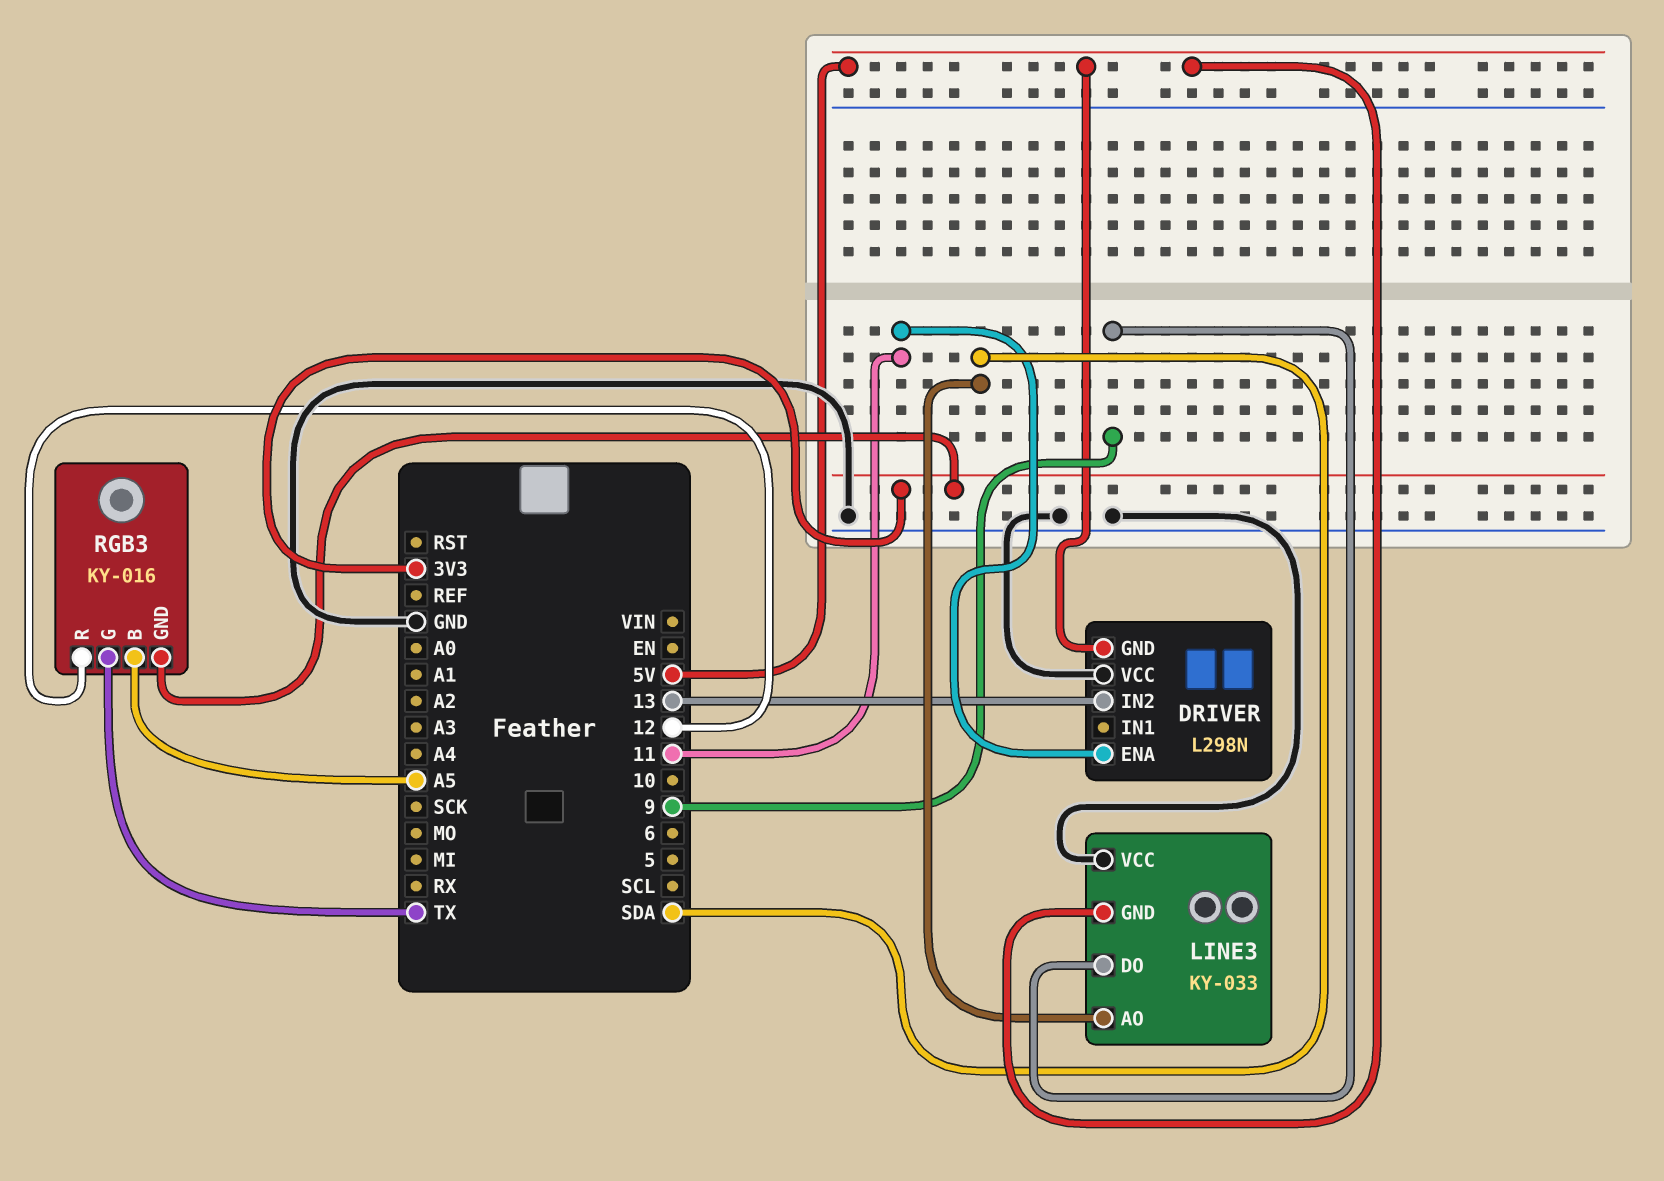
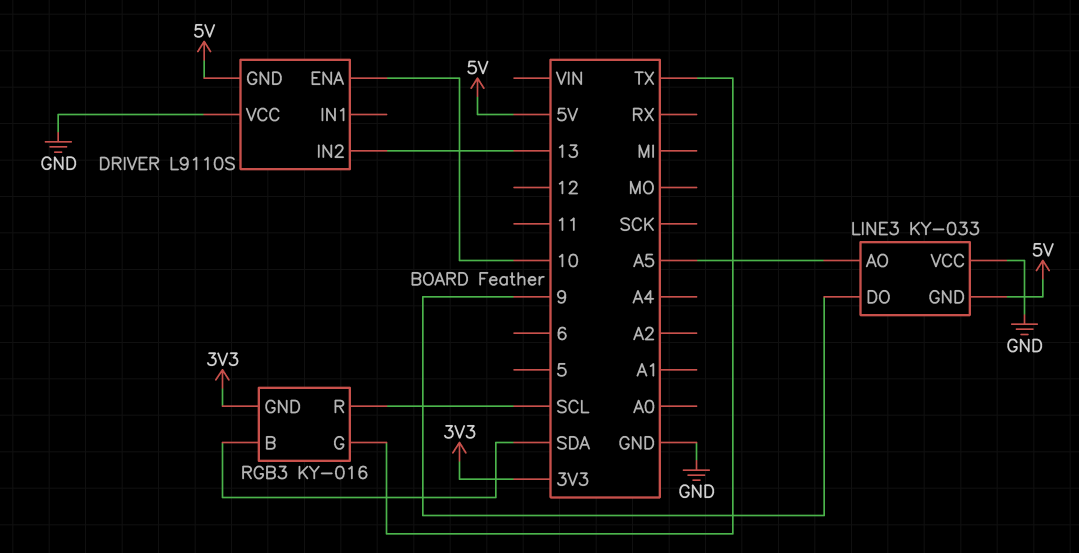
DRIVER: L298N -> L9110S
DRIVER pin ENA: 11 -> 10
LINE3 pin AO: SDA -> A5
RGB3 pin B: A5 -> SDA
RGB3 pin R: 12 -> SCL

